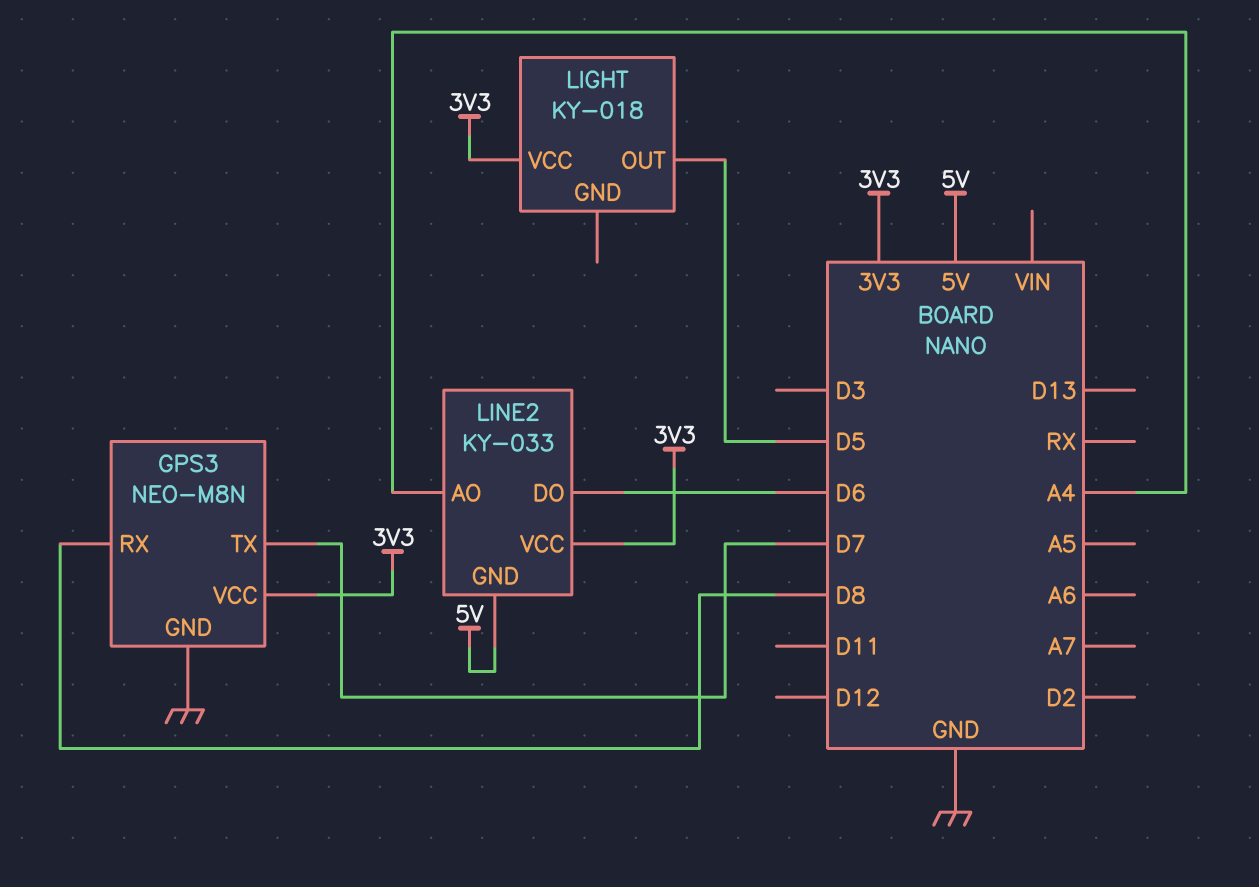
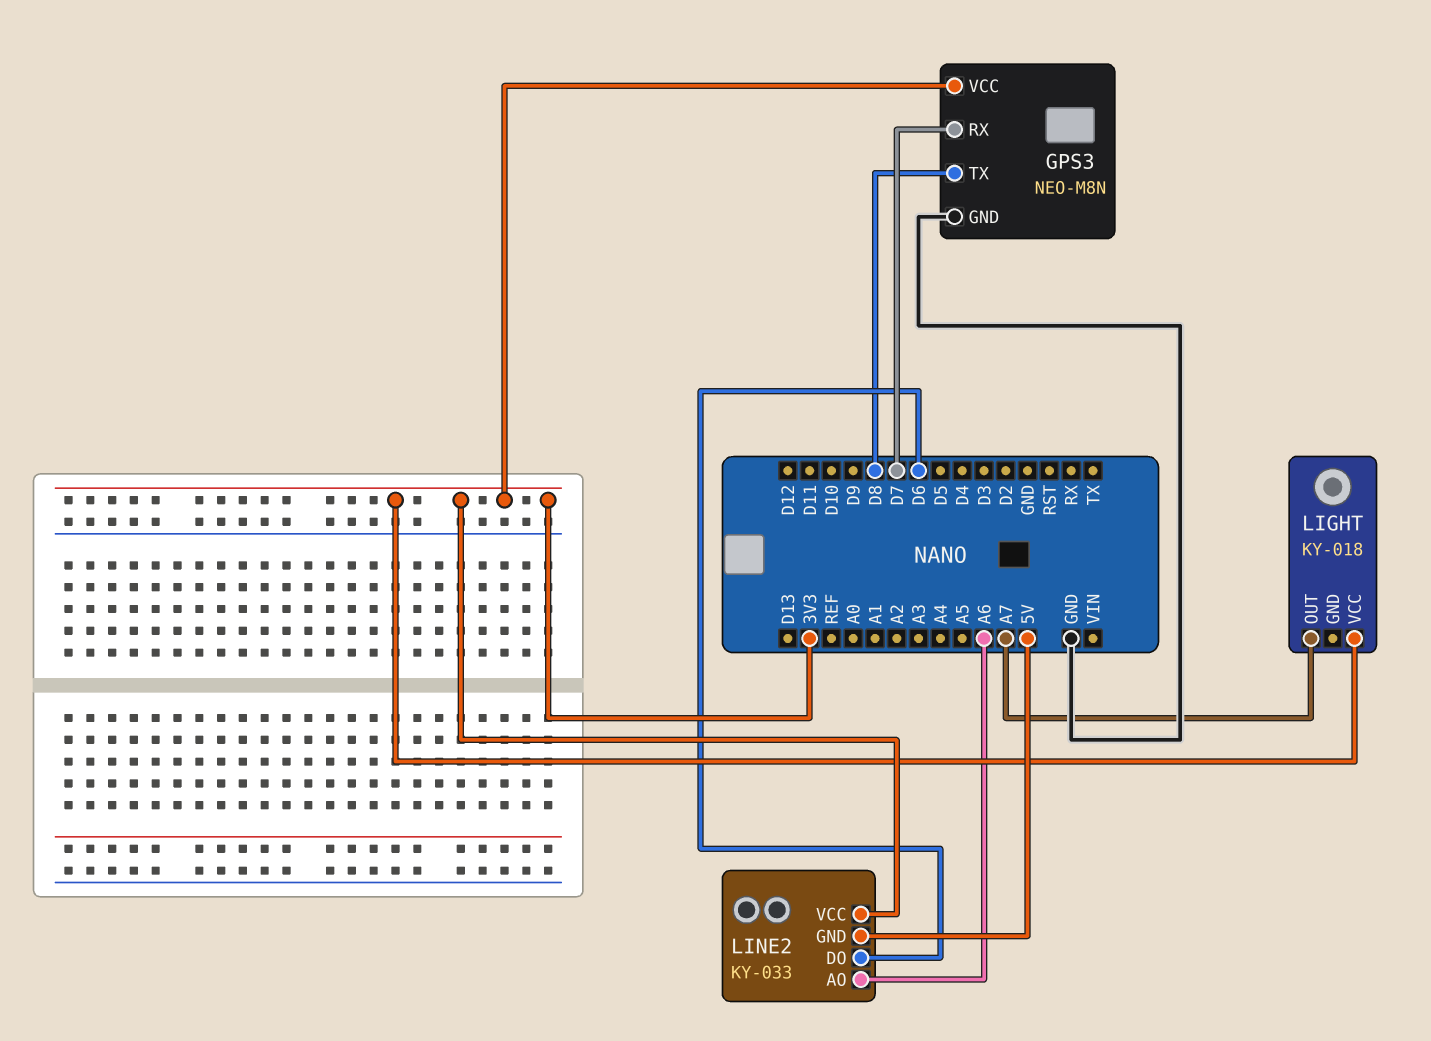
GPS3 pin RX: D8 -> D7
GPS3 pin TX: D7 -> D8
LIGHT pin OUT: D5 -> A7
LINE2 pin AO: A4 -> A6

